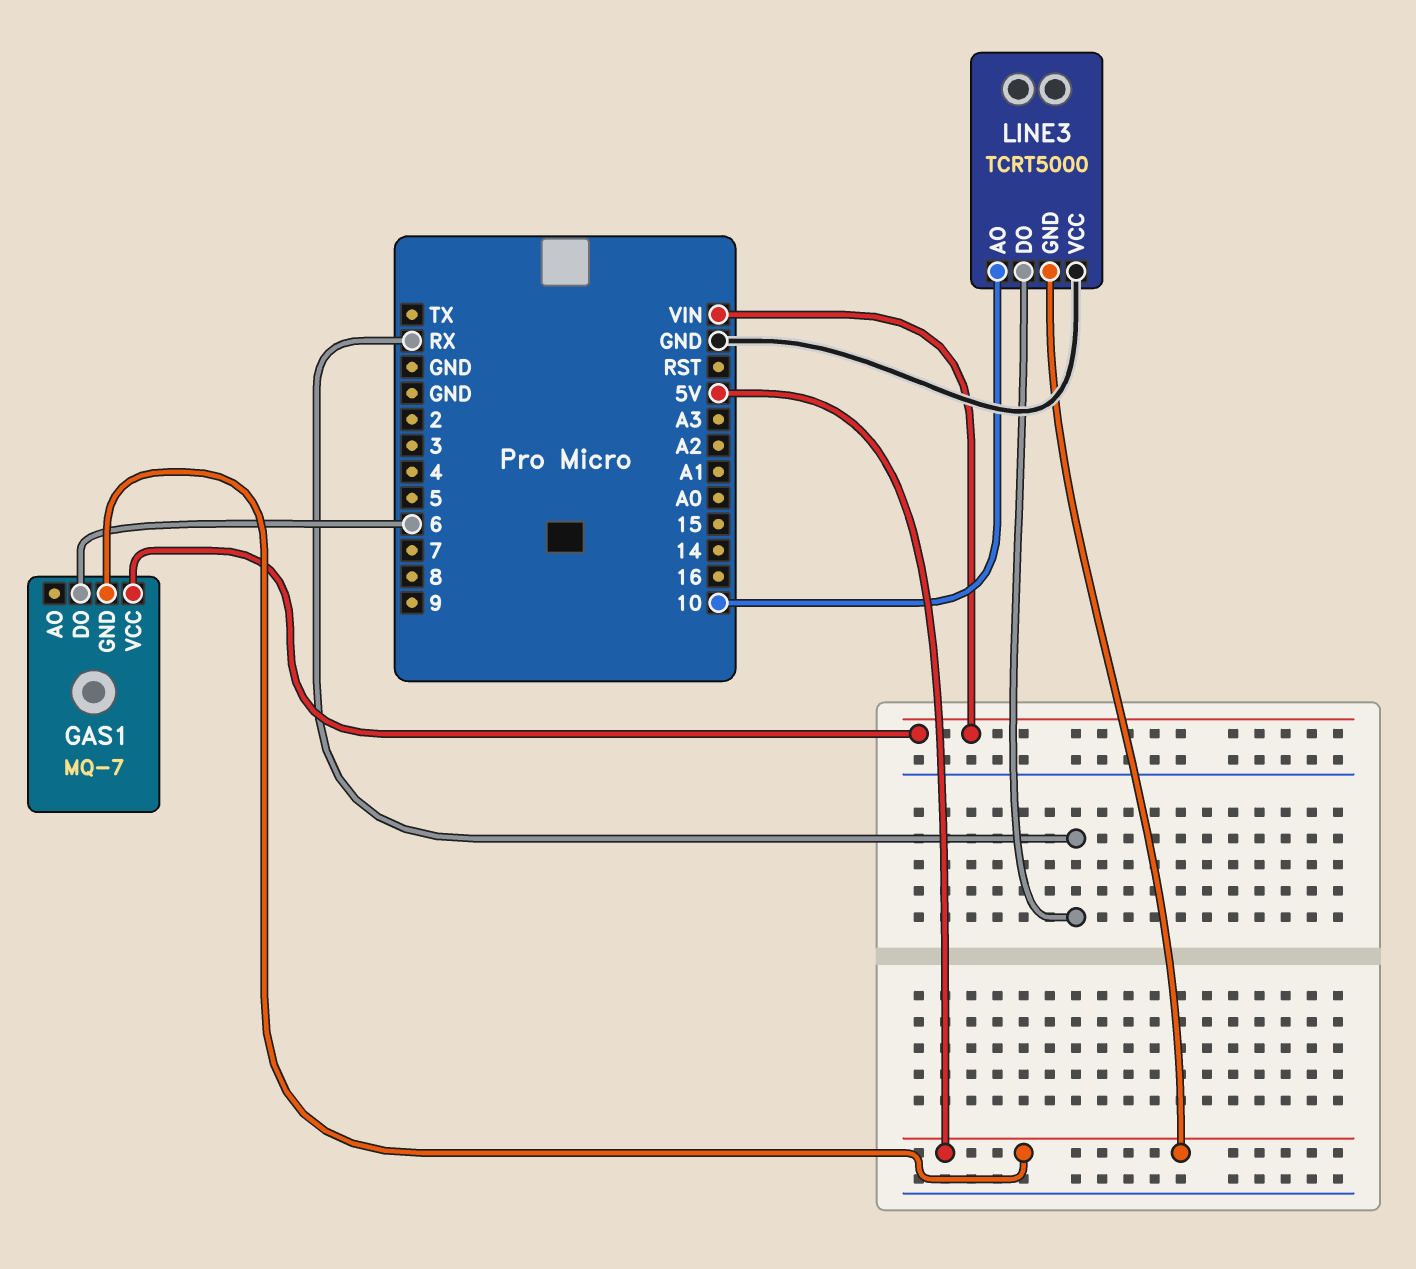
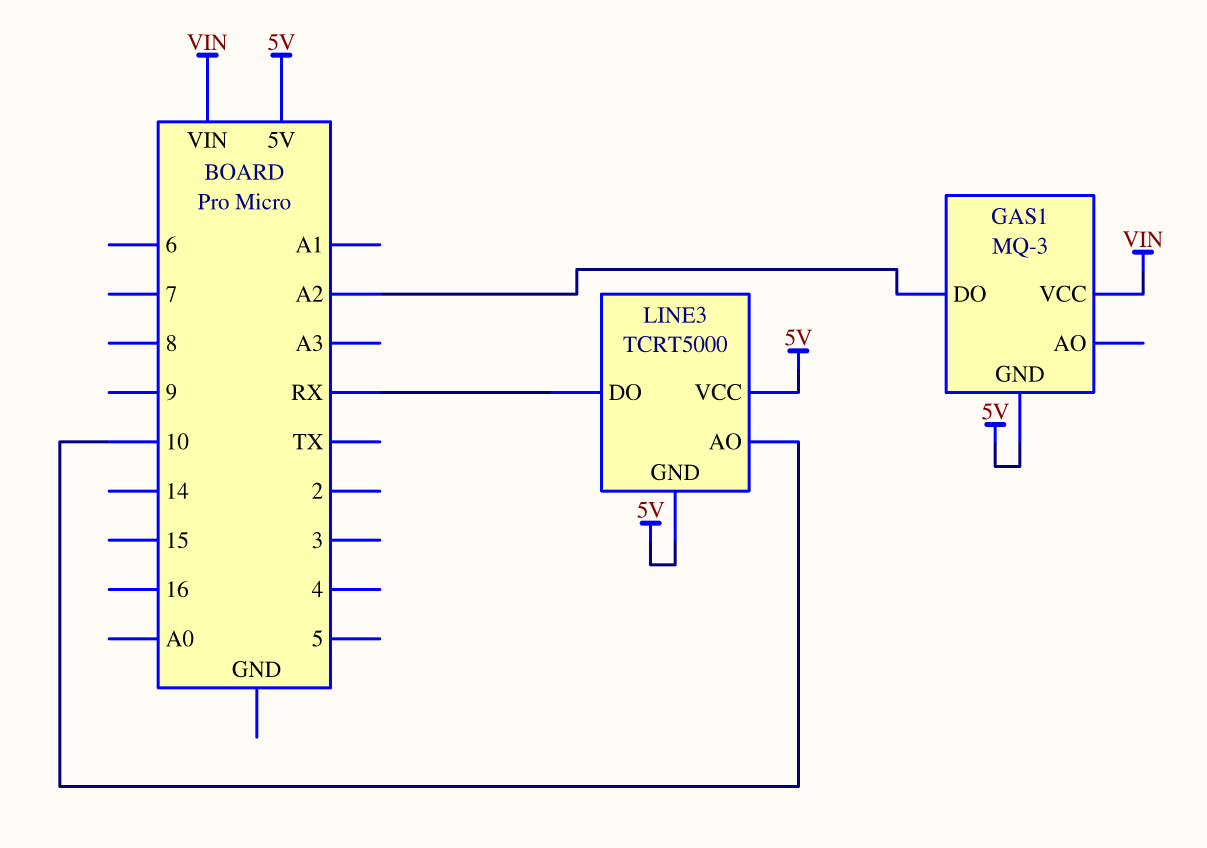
GAS1: MQ-7 -> MQ-3
GAS1 pin DO: 6 -> A2
LINE3 pin VCC: GND -> 5V

